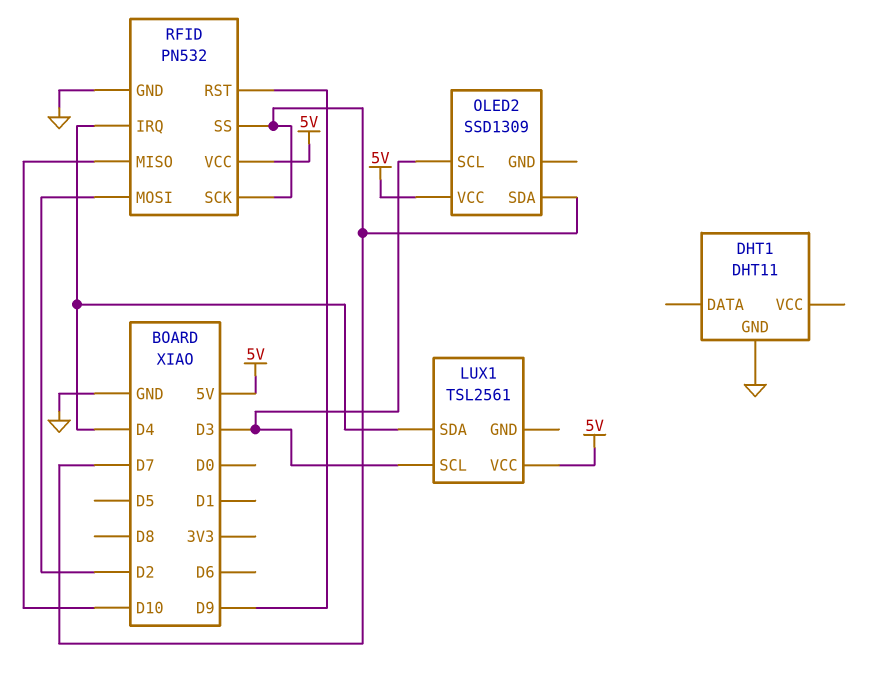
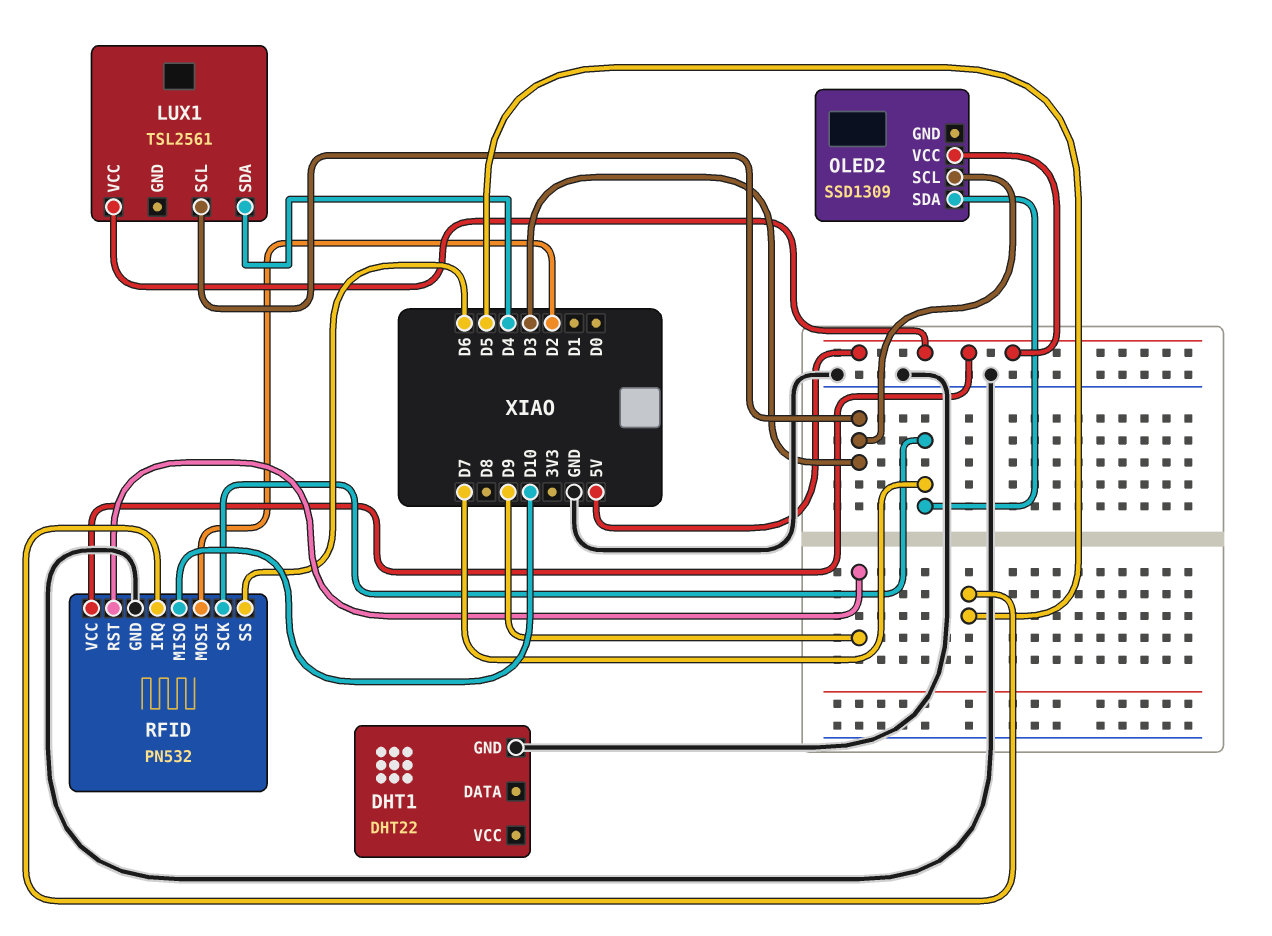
DHT1: DHT11 -> DHT22
RFID pin IRQ: D4 -> D5
RFID pin SS: D7 -> D6

